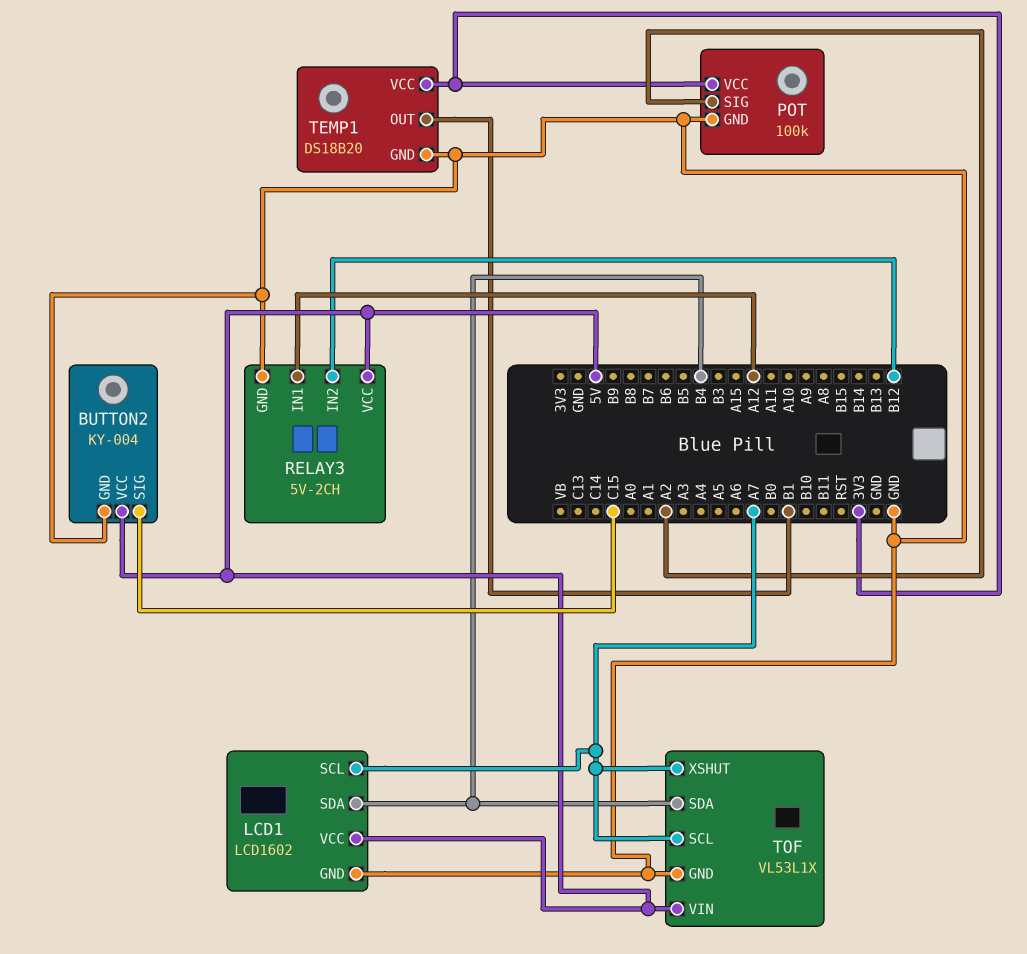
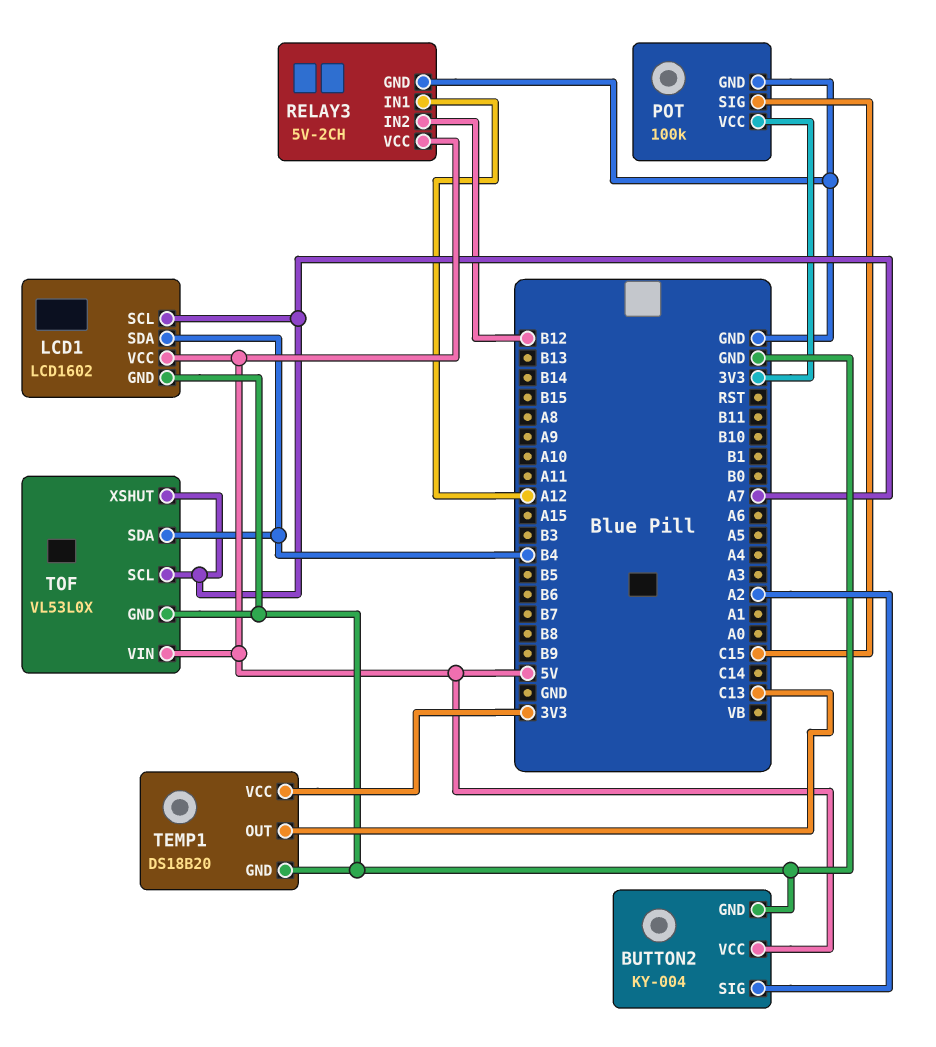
BUTTON2 pin SIG: C15 -> A2
POT pin SIG: A2 -> C15
TEMP1 pin OUT: B1 -> C13
TOF: VL53L1X -> VL53L0X

